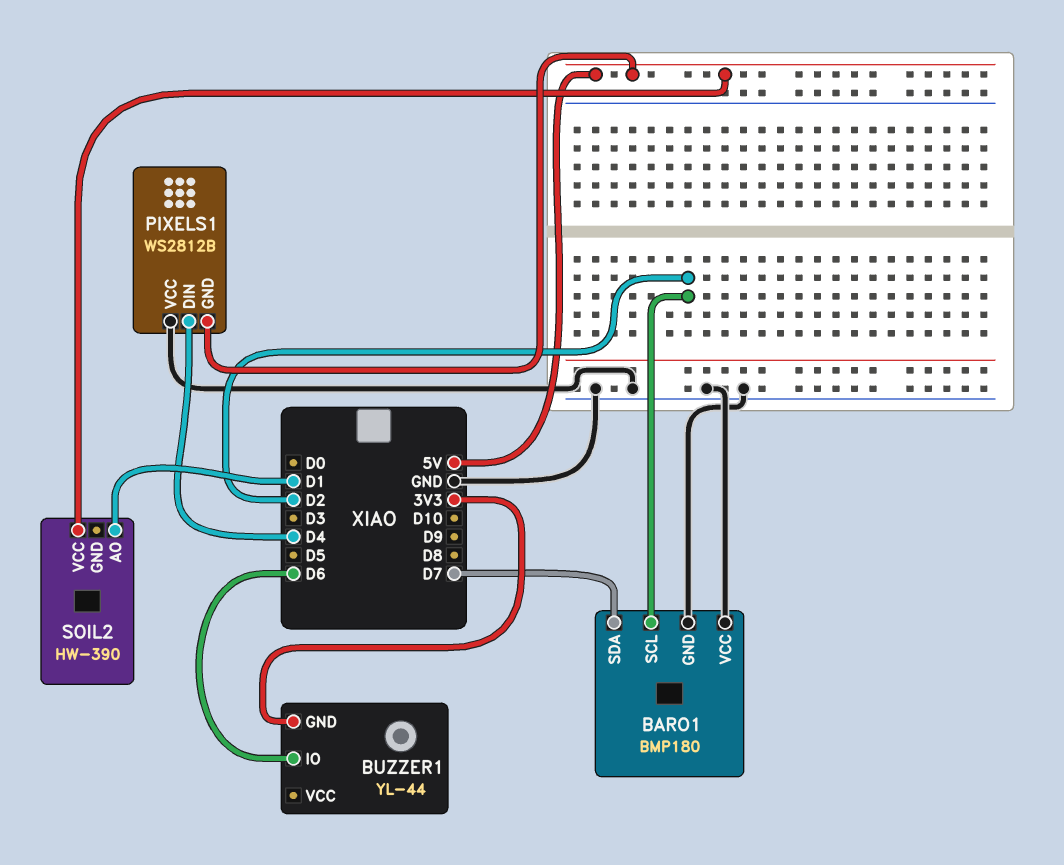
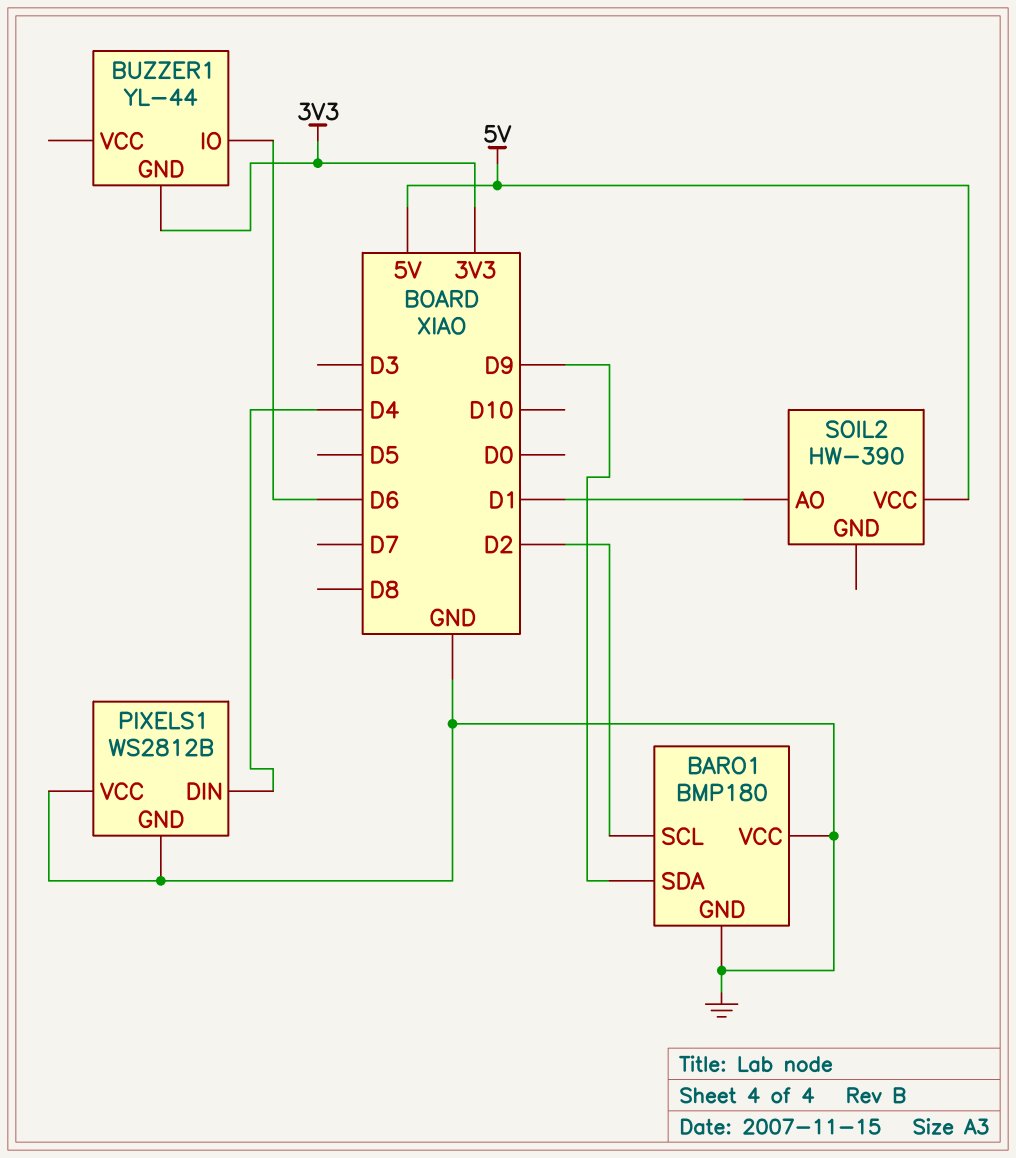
BARO1 pin SDA: D7 -> D9
PIXELS1 pin GND: 5V -> GND

